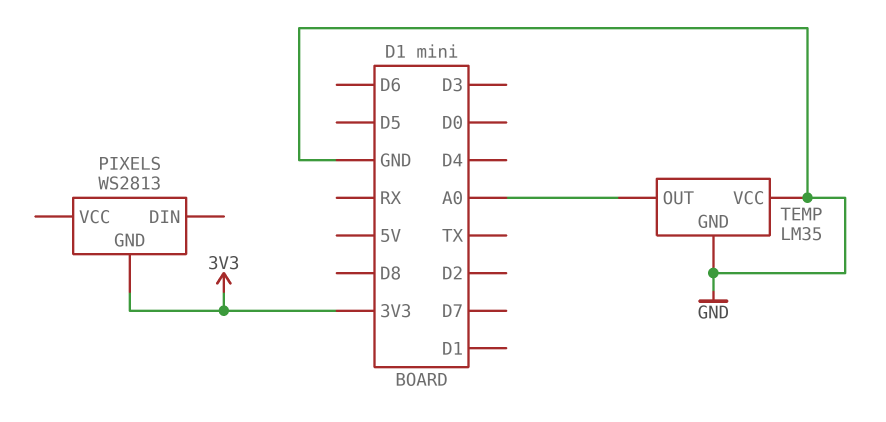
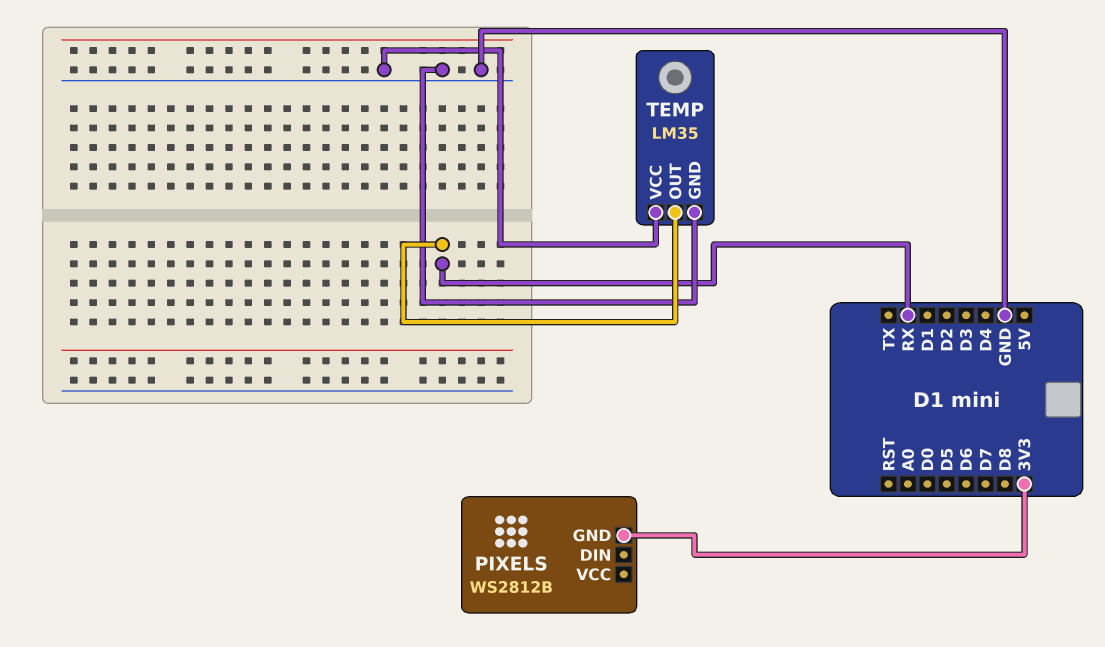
PIXELS: WS2813 -> WS2812B
TEMP pin OUT: A0 -> RX

